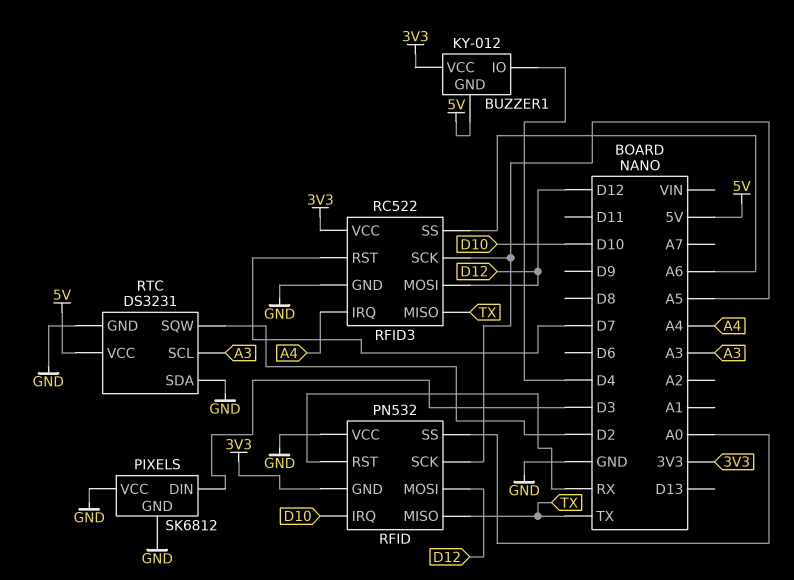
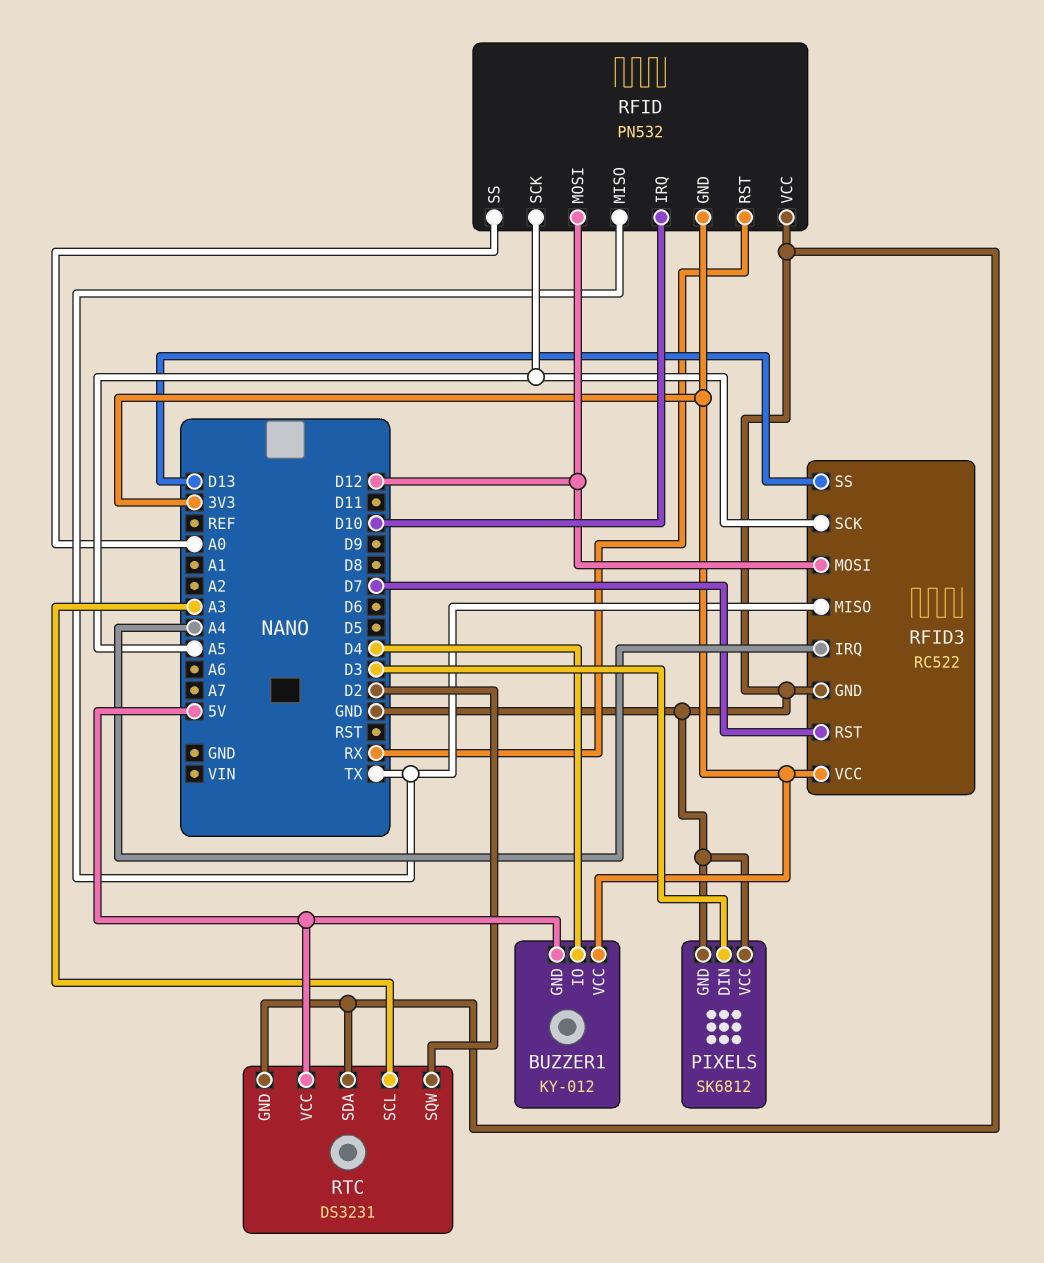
RFID3 pin SS: A6 -> D13

